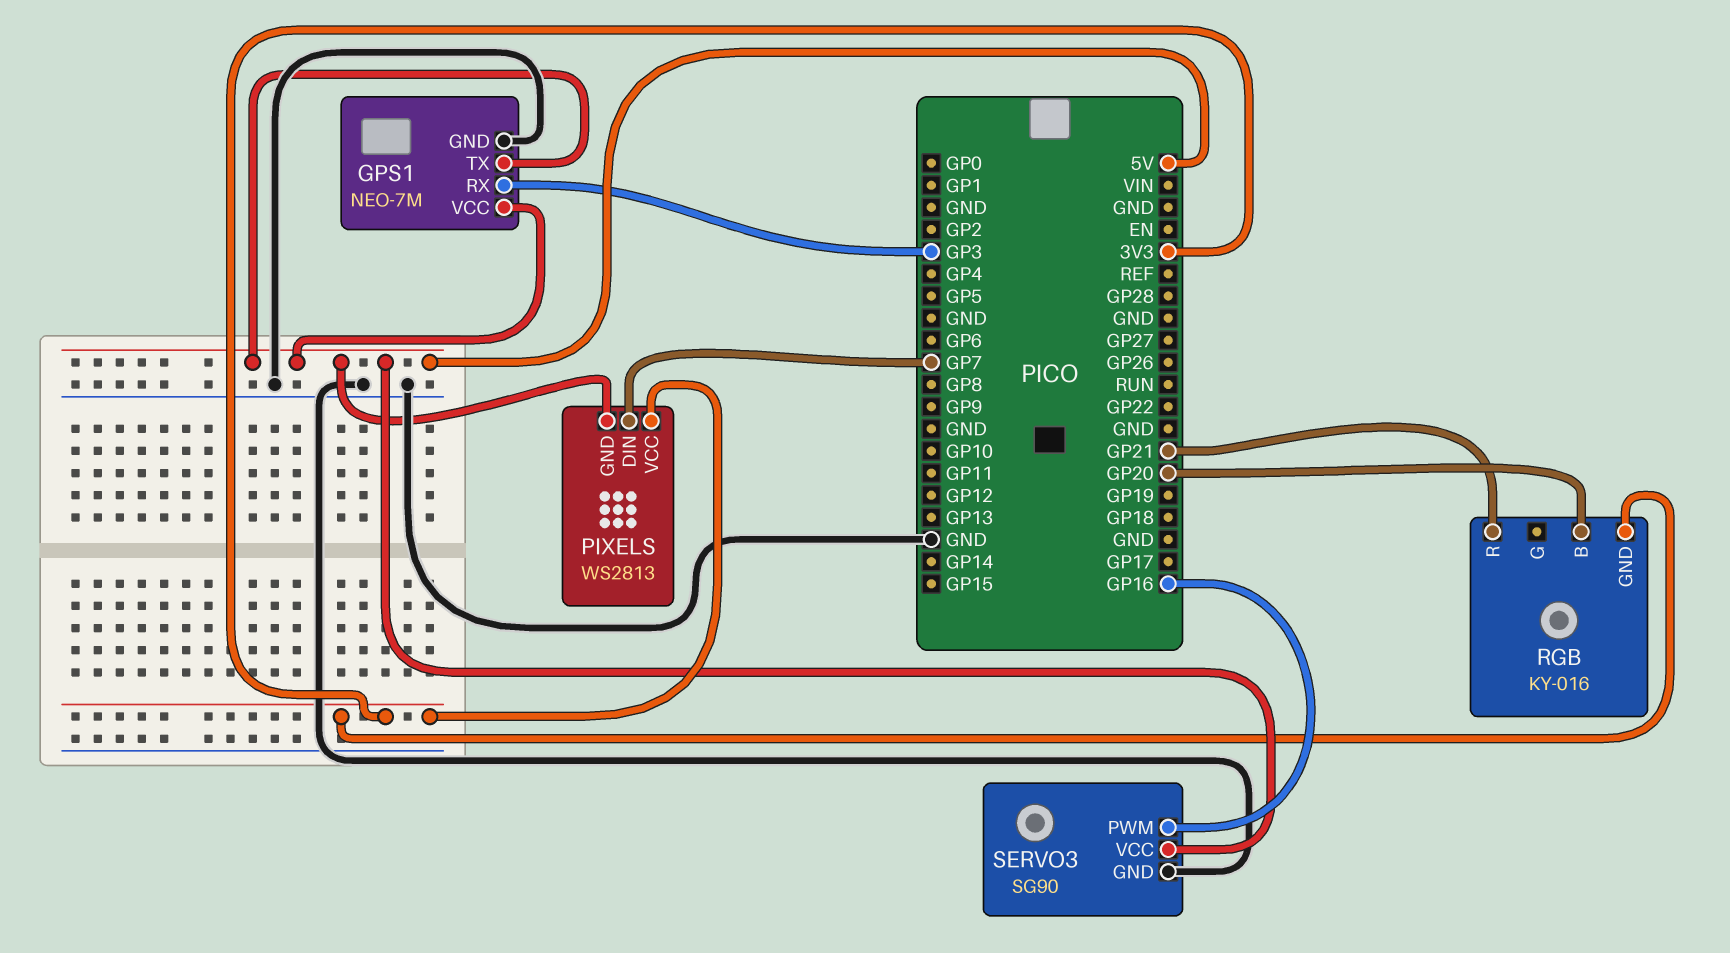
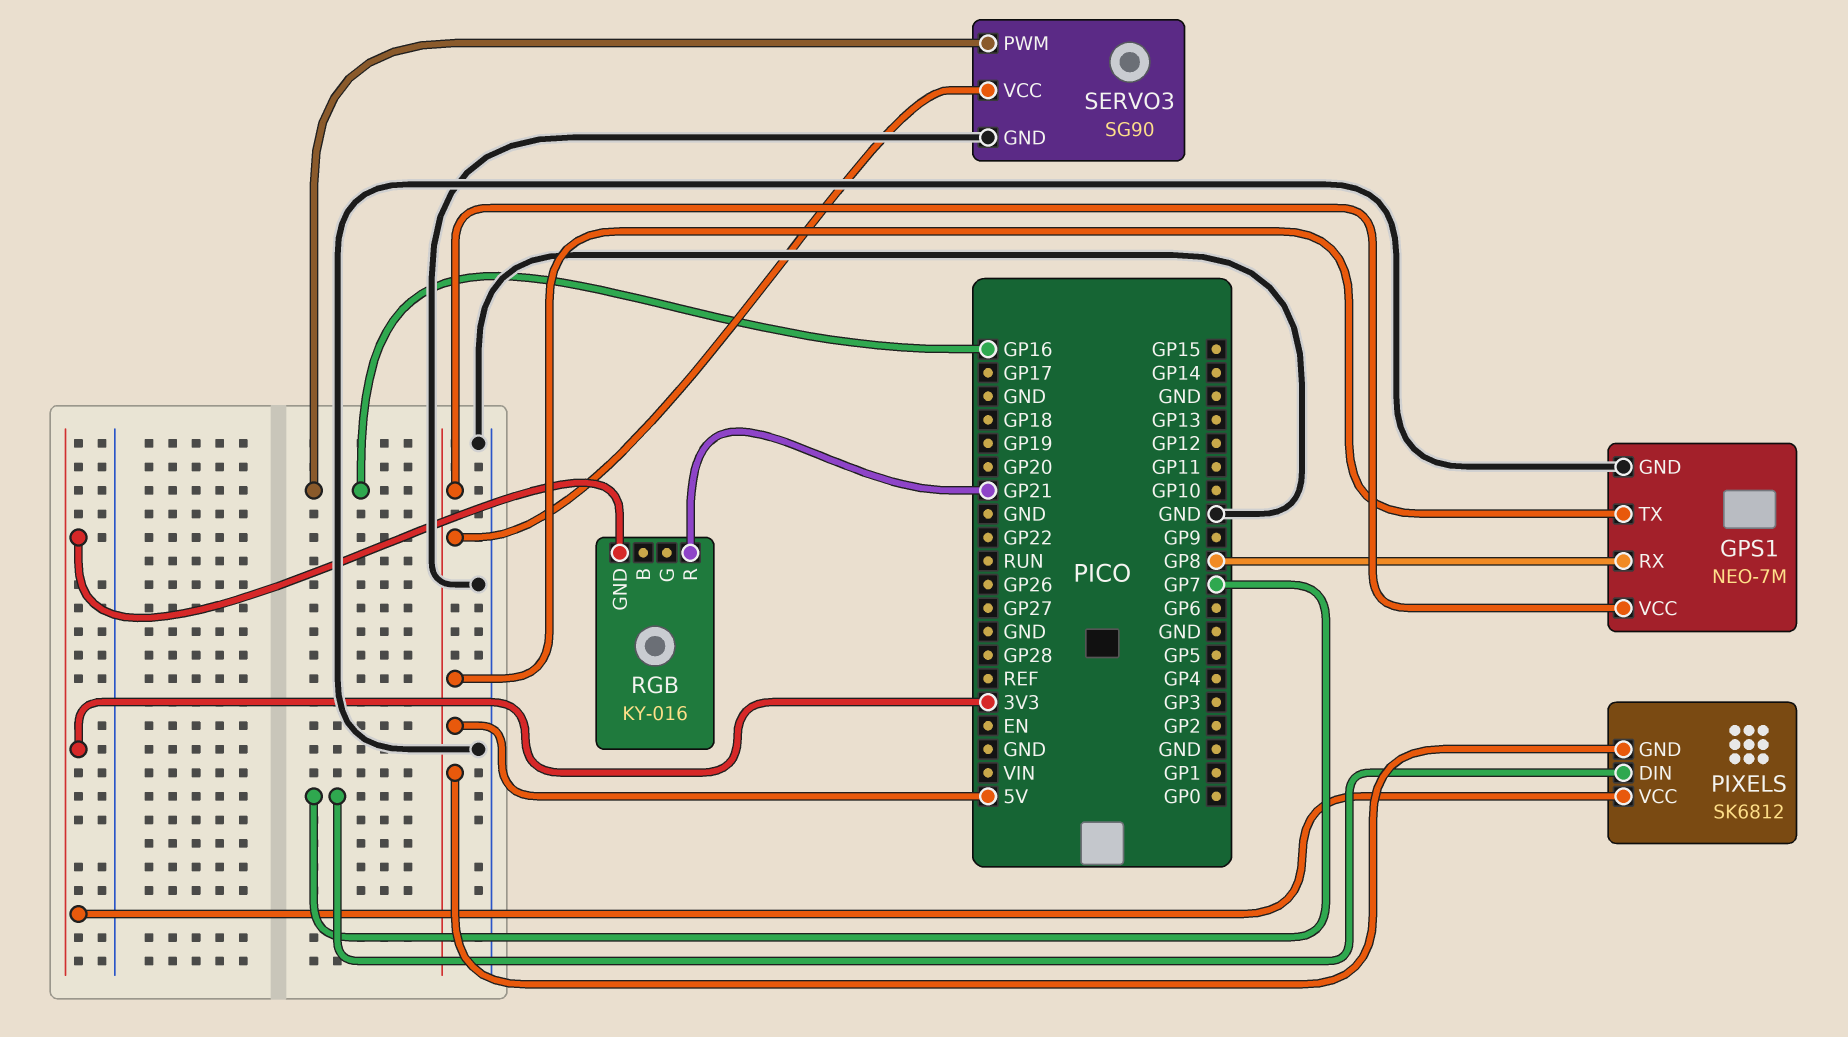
GPS1 pin RX: GP3 -> GP8
PIXELS: WS2813 -> SK6812
RGB pin B: GP20 -> none

